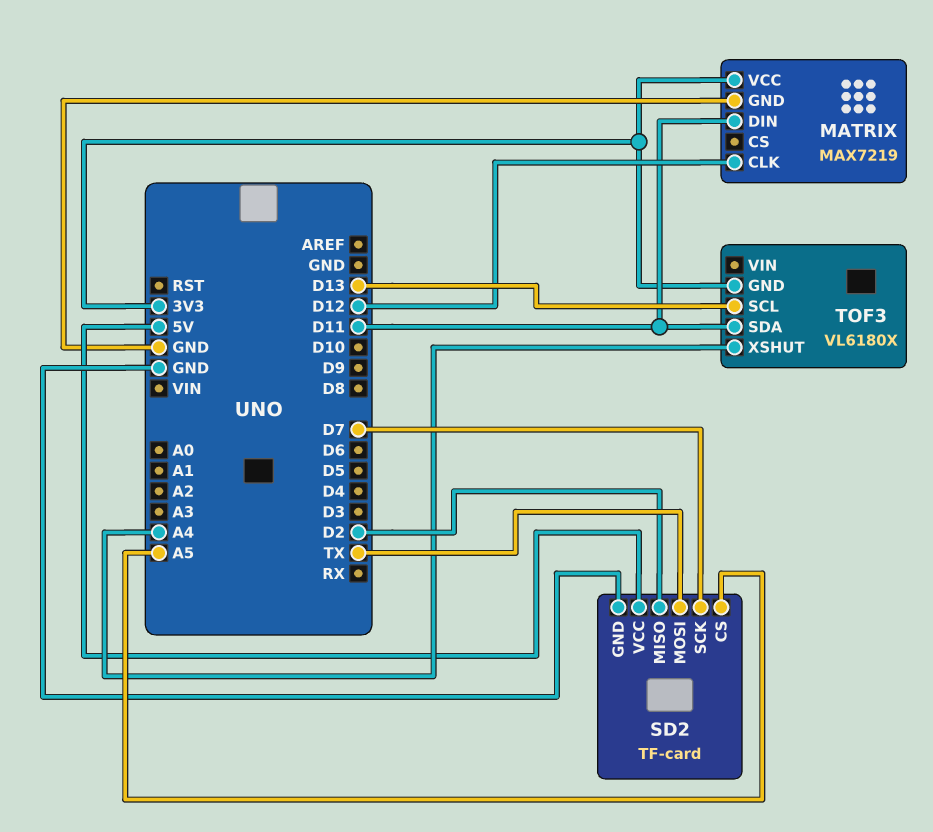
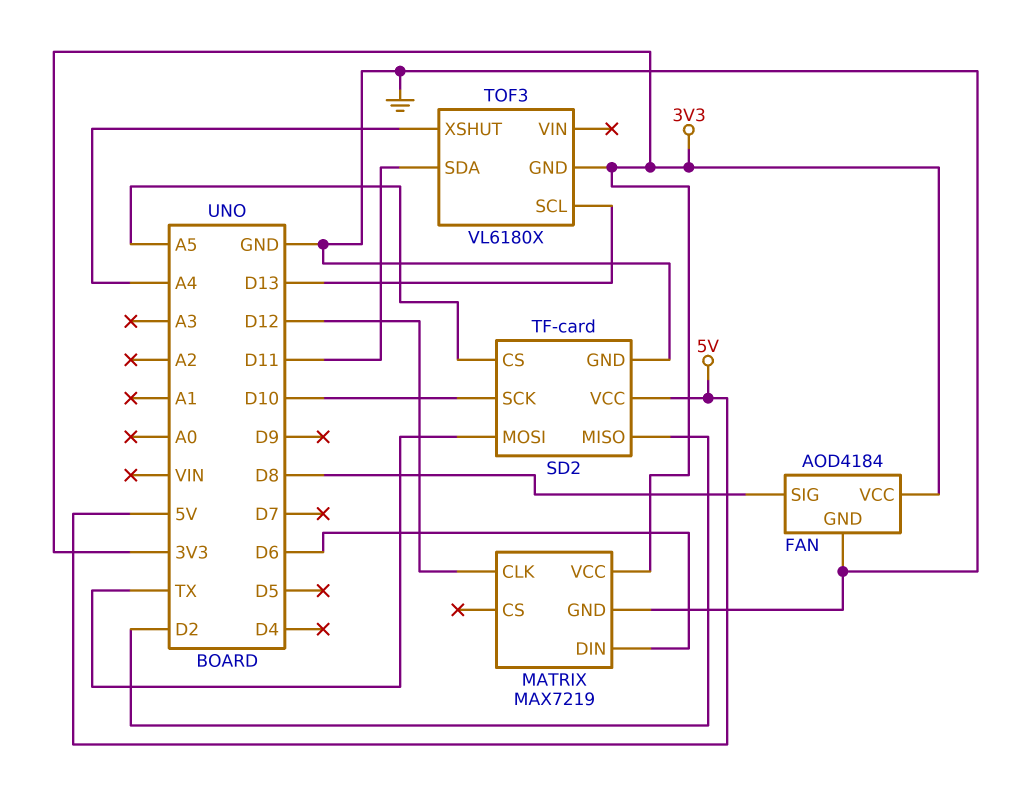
FAN: none -> AOD4184
FAN pin GND: none -> GND
FAN pin SIG: none -> D8
FAN pin VCC: none -> 3V3
MATRIX pin DIN: D11 -> D6
SD2 pin SCK: D7 -> D10

